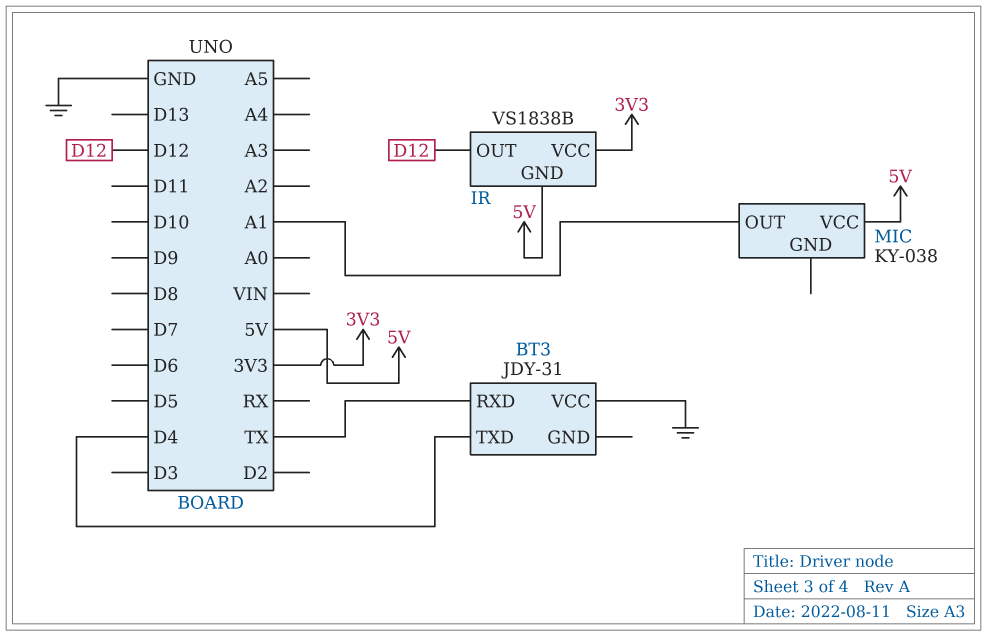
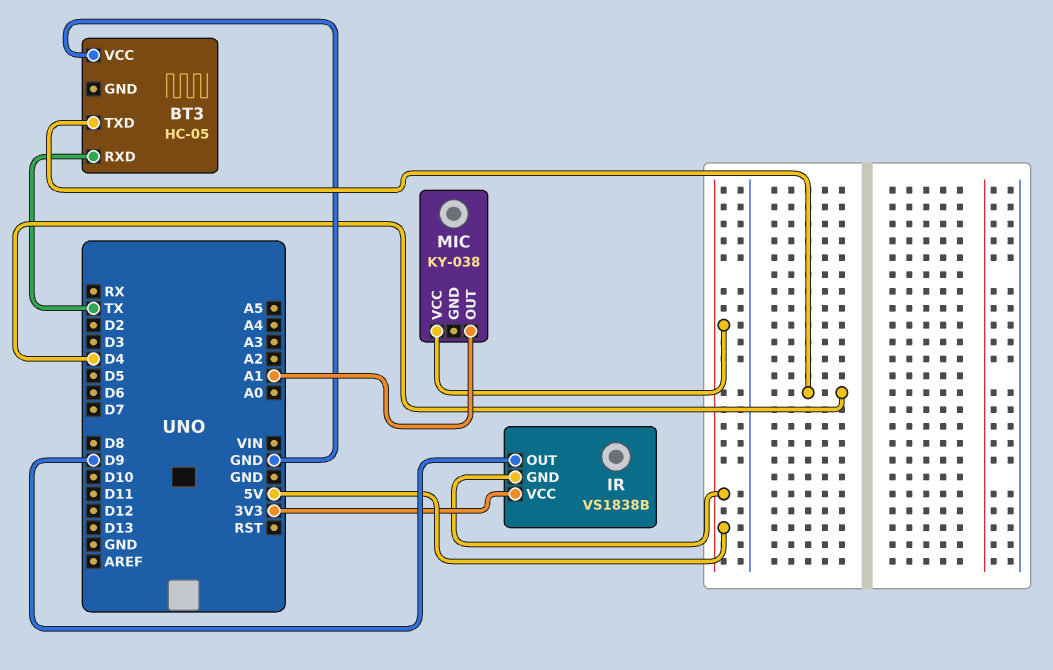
BT3: JDY-31 -> HC-05
IR pin OUT: D12 -> D9

